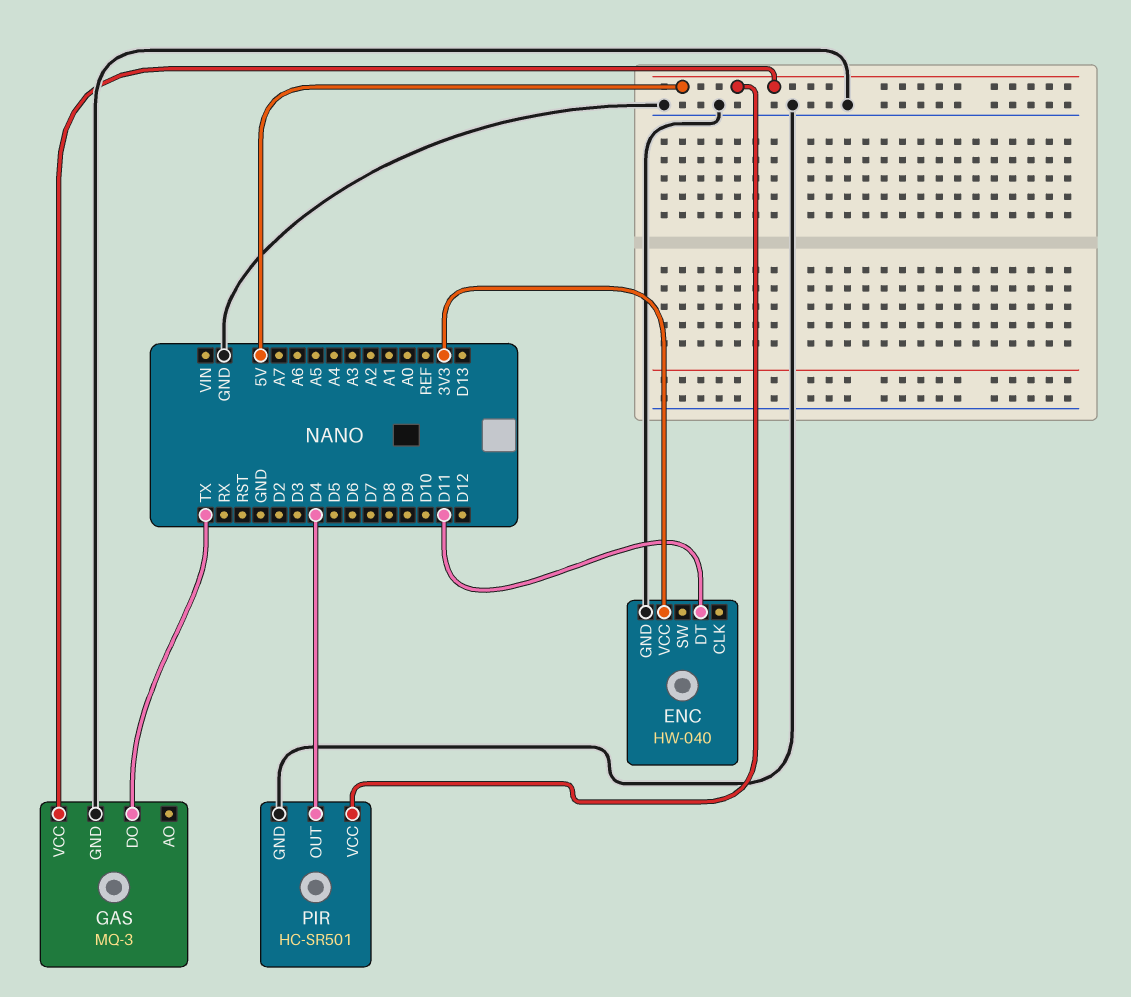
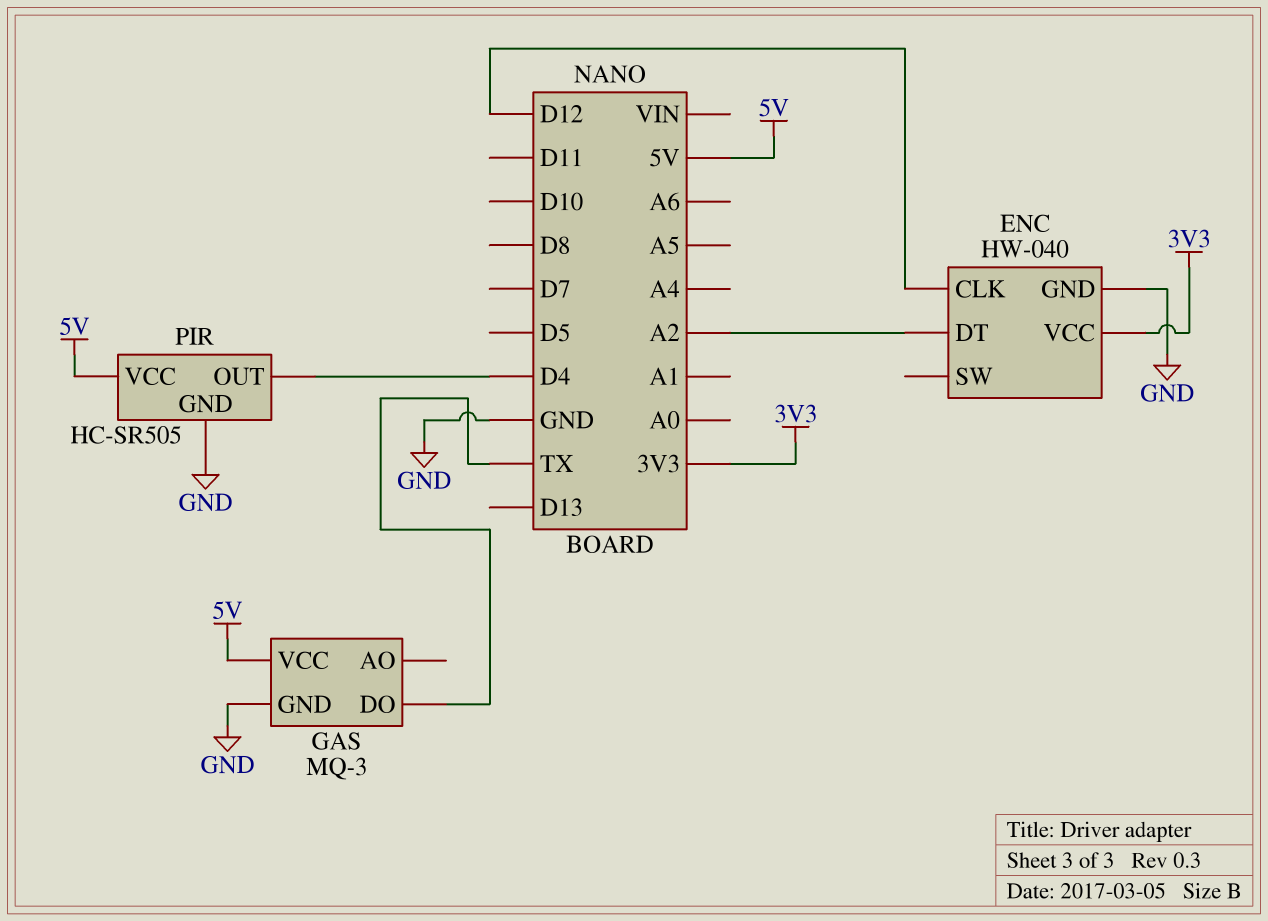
ENC pin CLK: none -> D12
ENC pin DT: D11 -> A2
PIR: HC-SR501 -> HC-SR505

